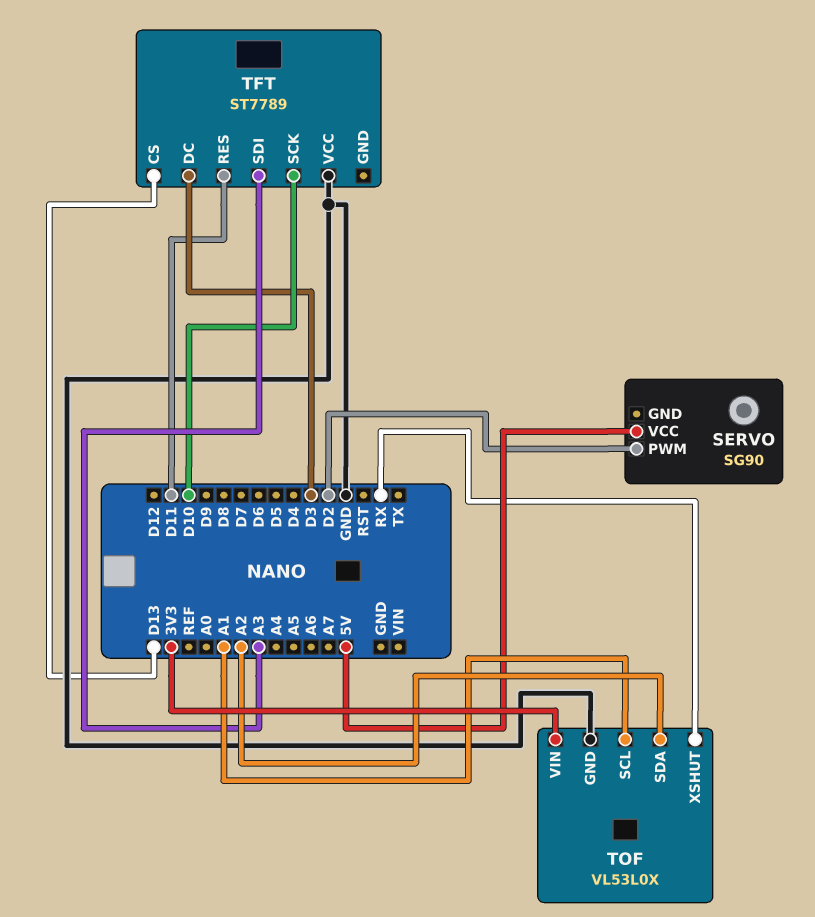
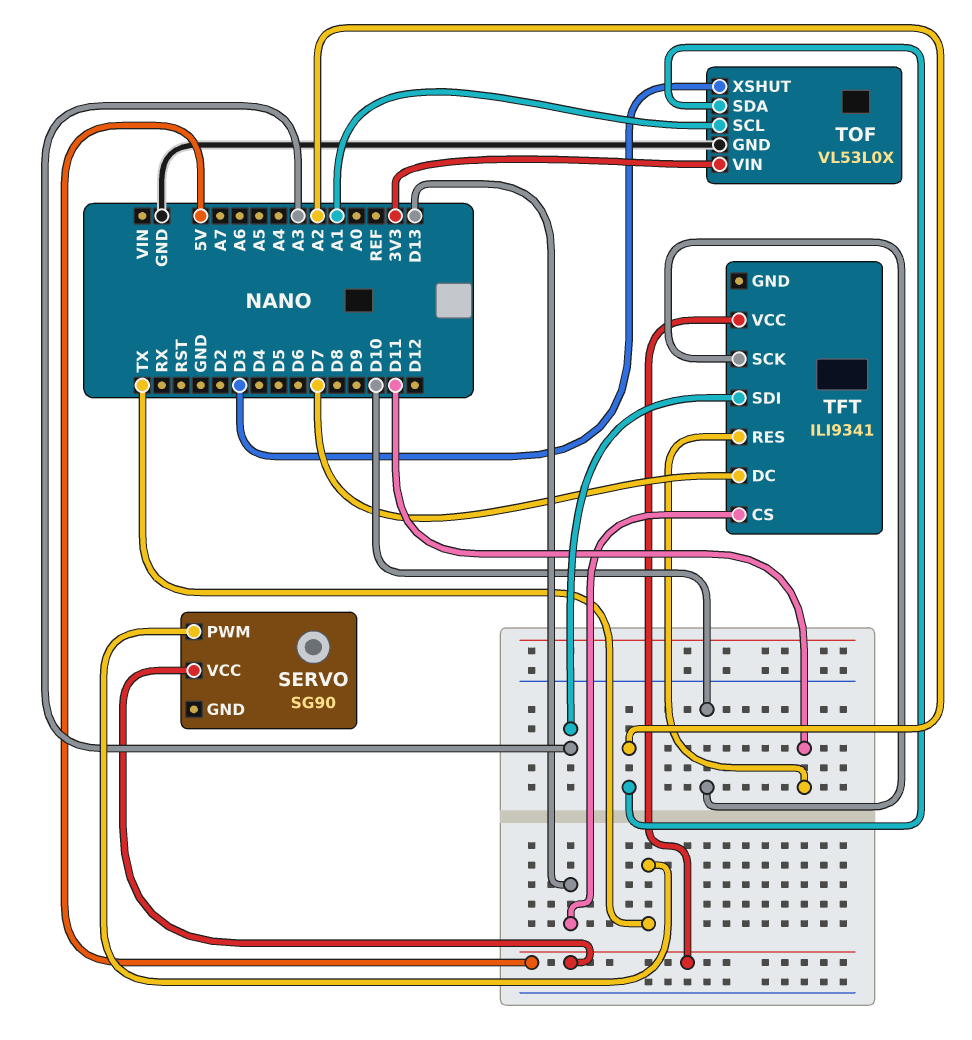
SERVO pin PWM: D2 -> TX
TFT: ST7789 -> ILI9341
TFT pin DC: D3 -> D7
TFT pin VCC: GND -> 5V
TOF pin XSHUT: RX -> D3

